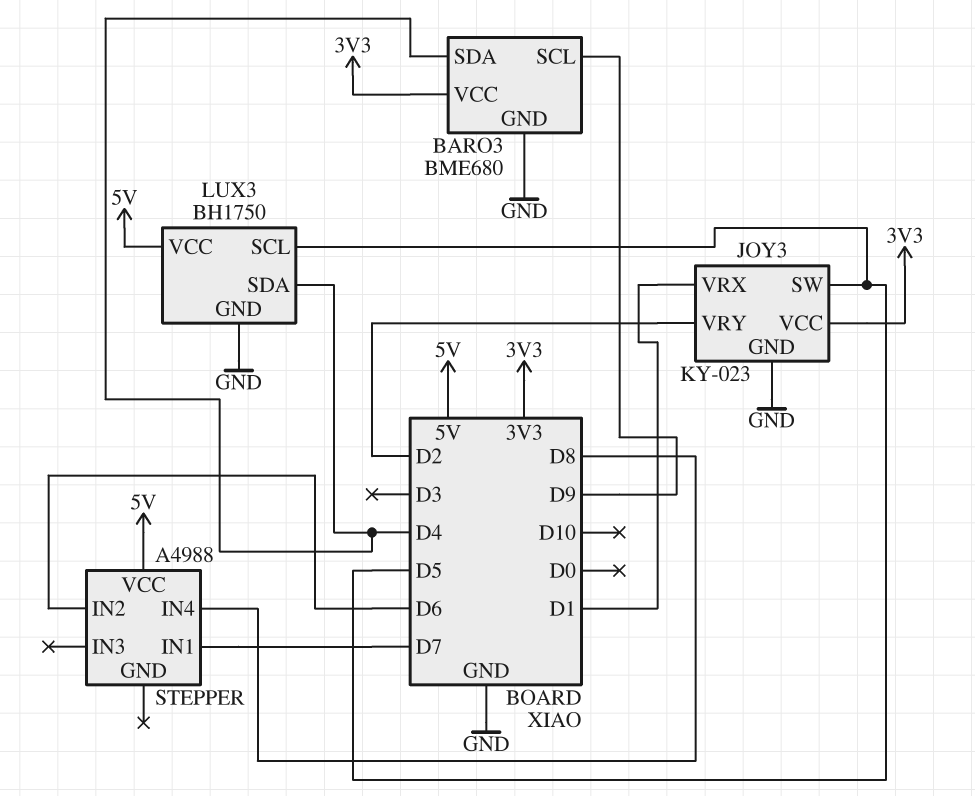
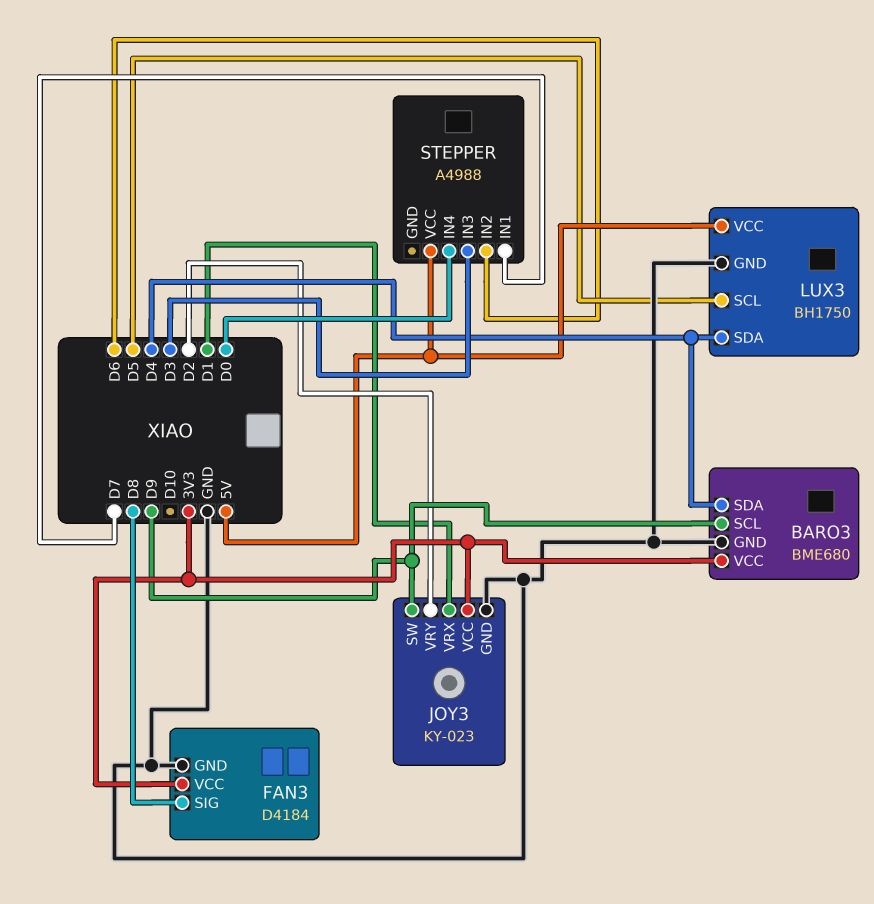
FAN3: none -> D4184
FAN3 pin GND: none -> GND
FAN3 pin SIG: none -> D8
FAN3 pin VCC: none -> 3V3
JOY3 pin SW: D5 -> D9
STEPPER pin IN3: none -> D3
STEPPER pin IN4: D8 -> D0

